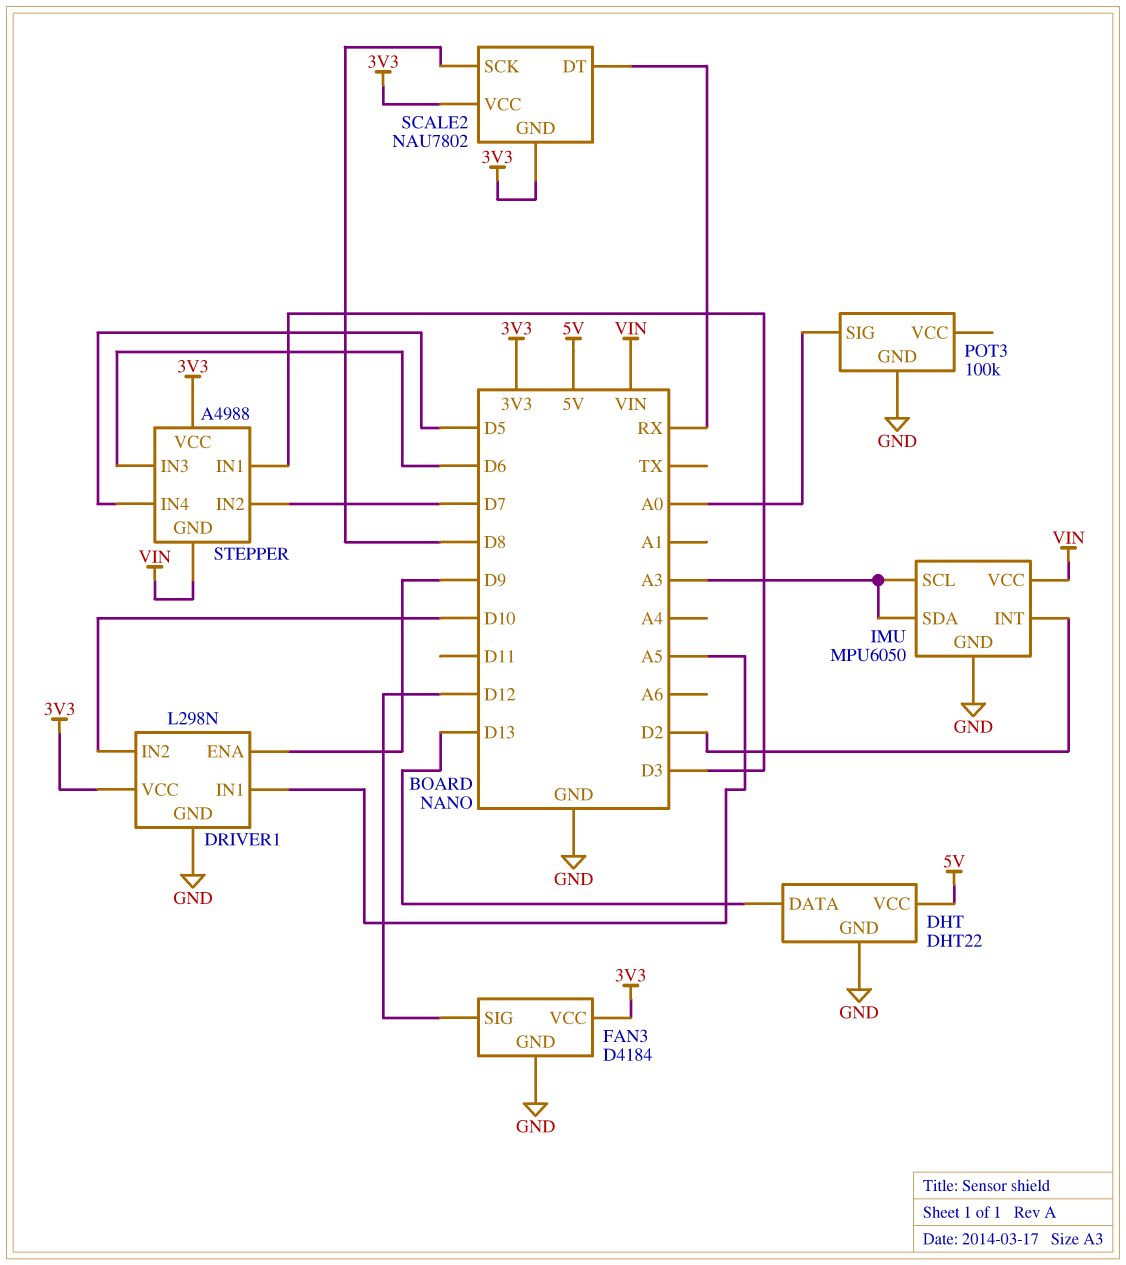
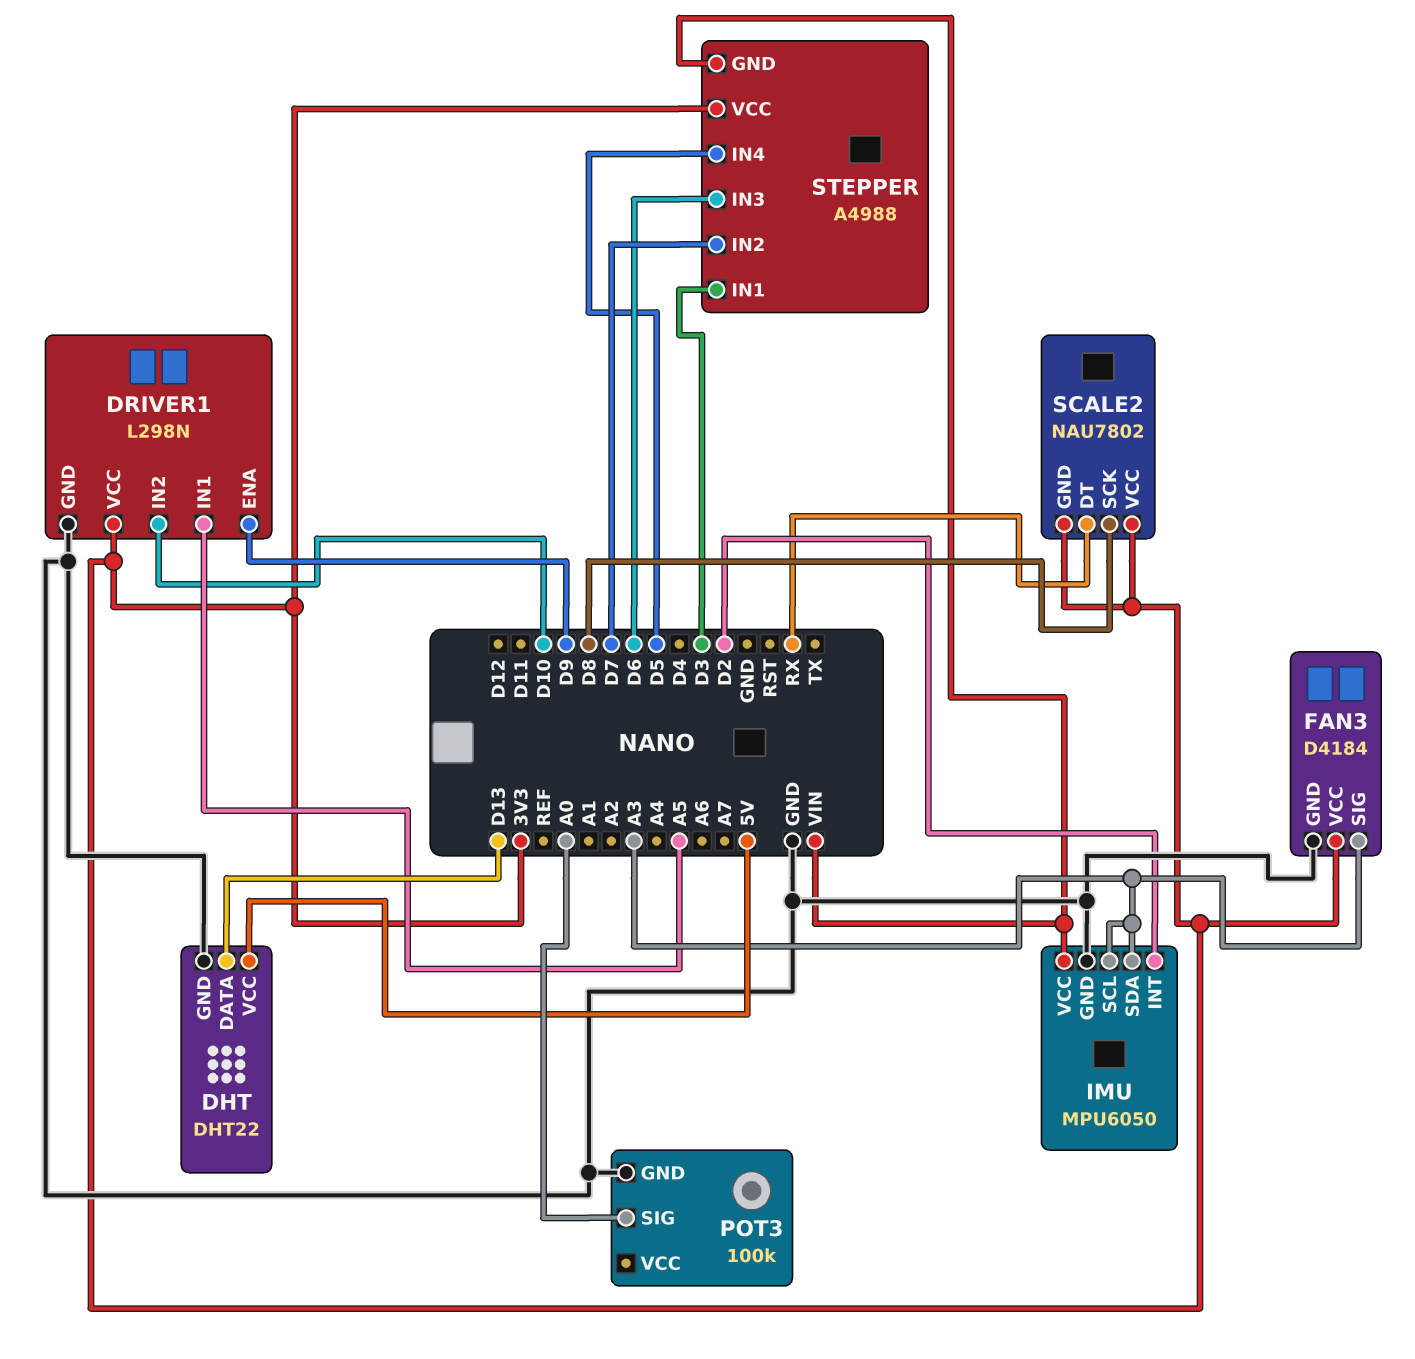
FAN3 pin SIG: D12 -> A3

